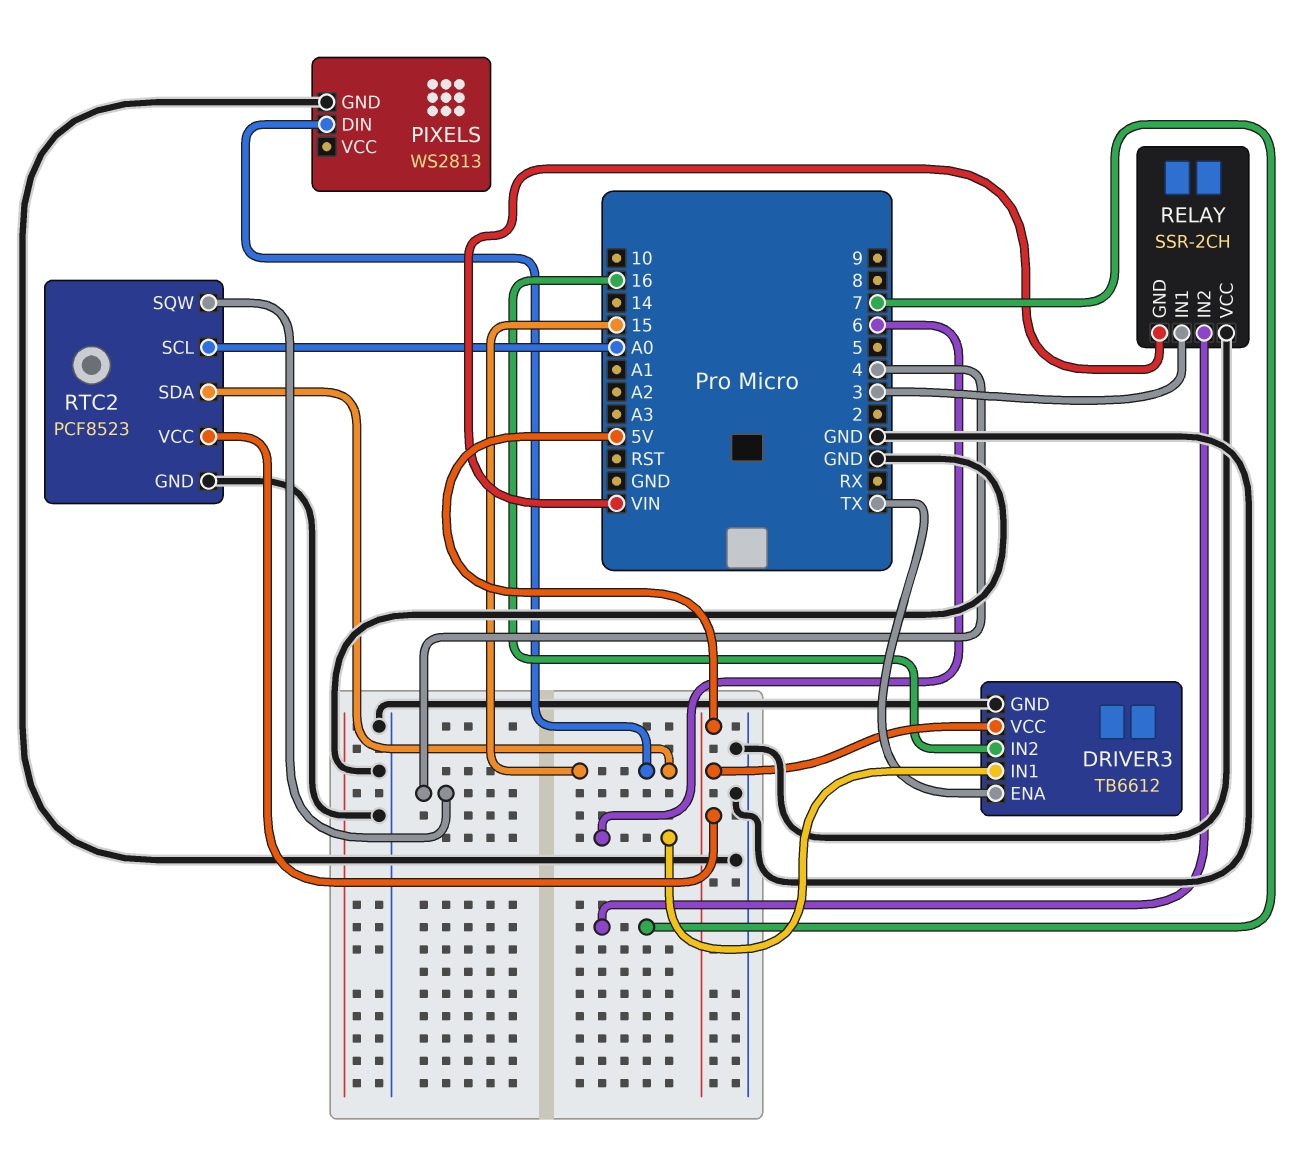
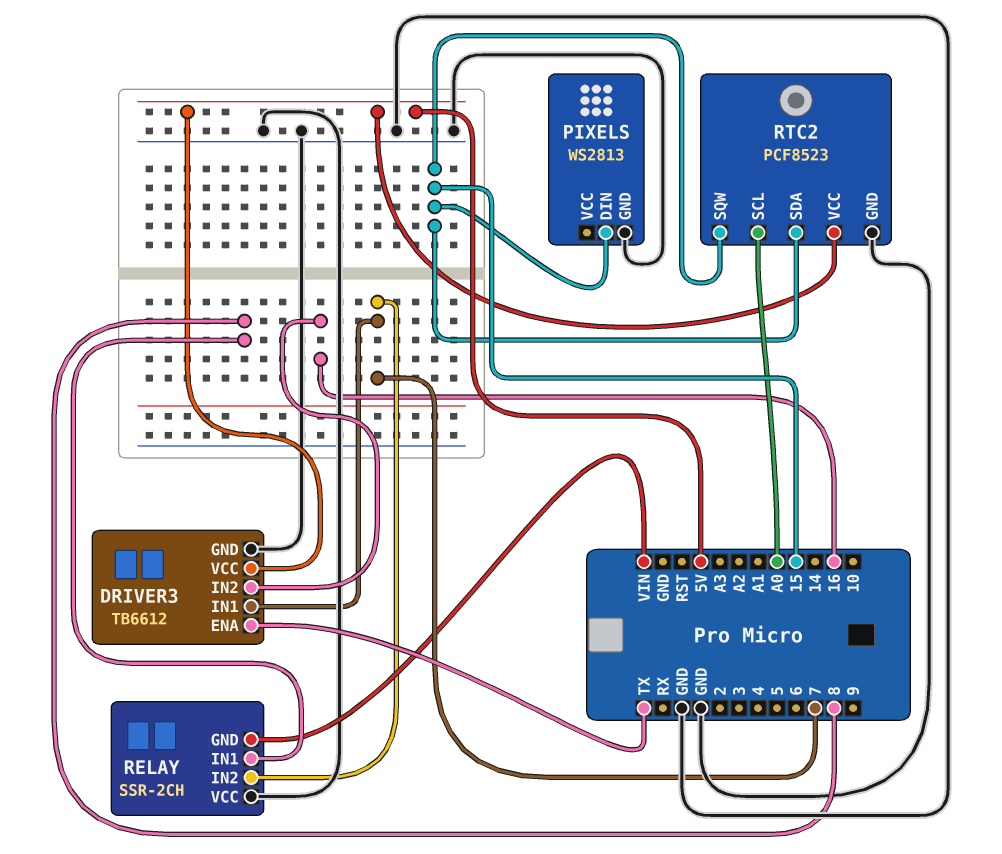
DRIVER3 pin IN1: 6 -> 7
RELAY pin IN1: 3 -> 8
RTC2 pin SQW: 4 -> 15

